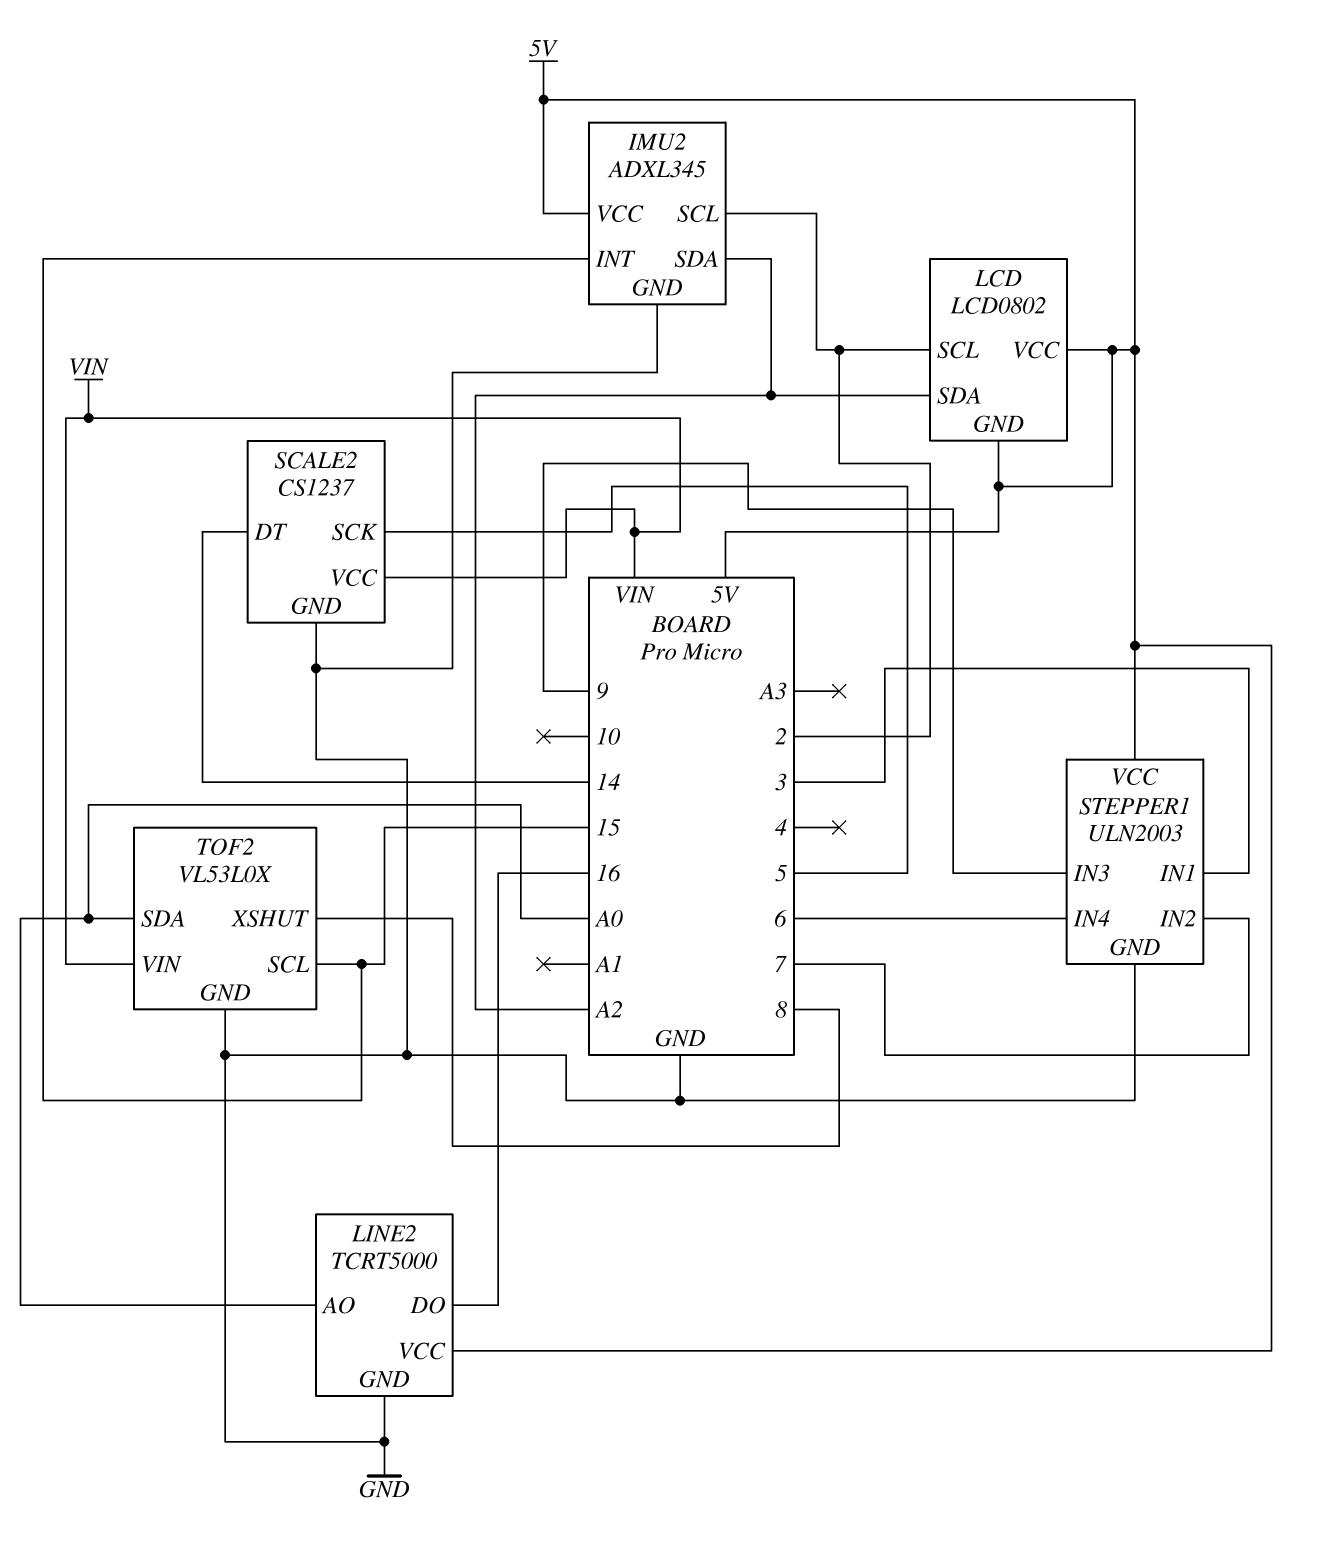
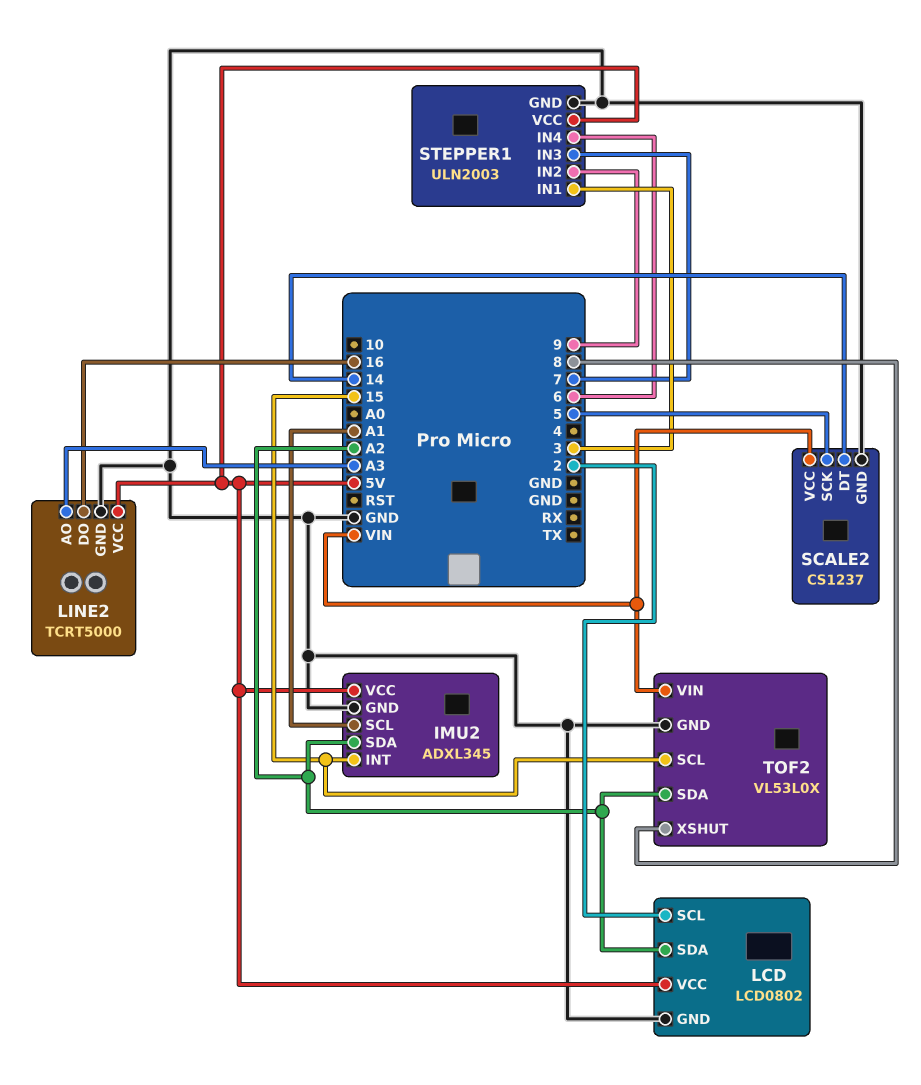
IMU2 pin SCL: 2 -> A1
LCD pin GND: 5V -> GND
LINE2 pin AO: A0 -> A3
STEPPER1 pin IN2: 7 -> 9
STEPPER1 pin IN3: 9 -> 7
TOF2 pin SDA: A0 -> A2

